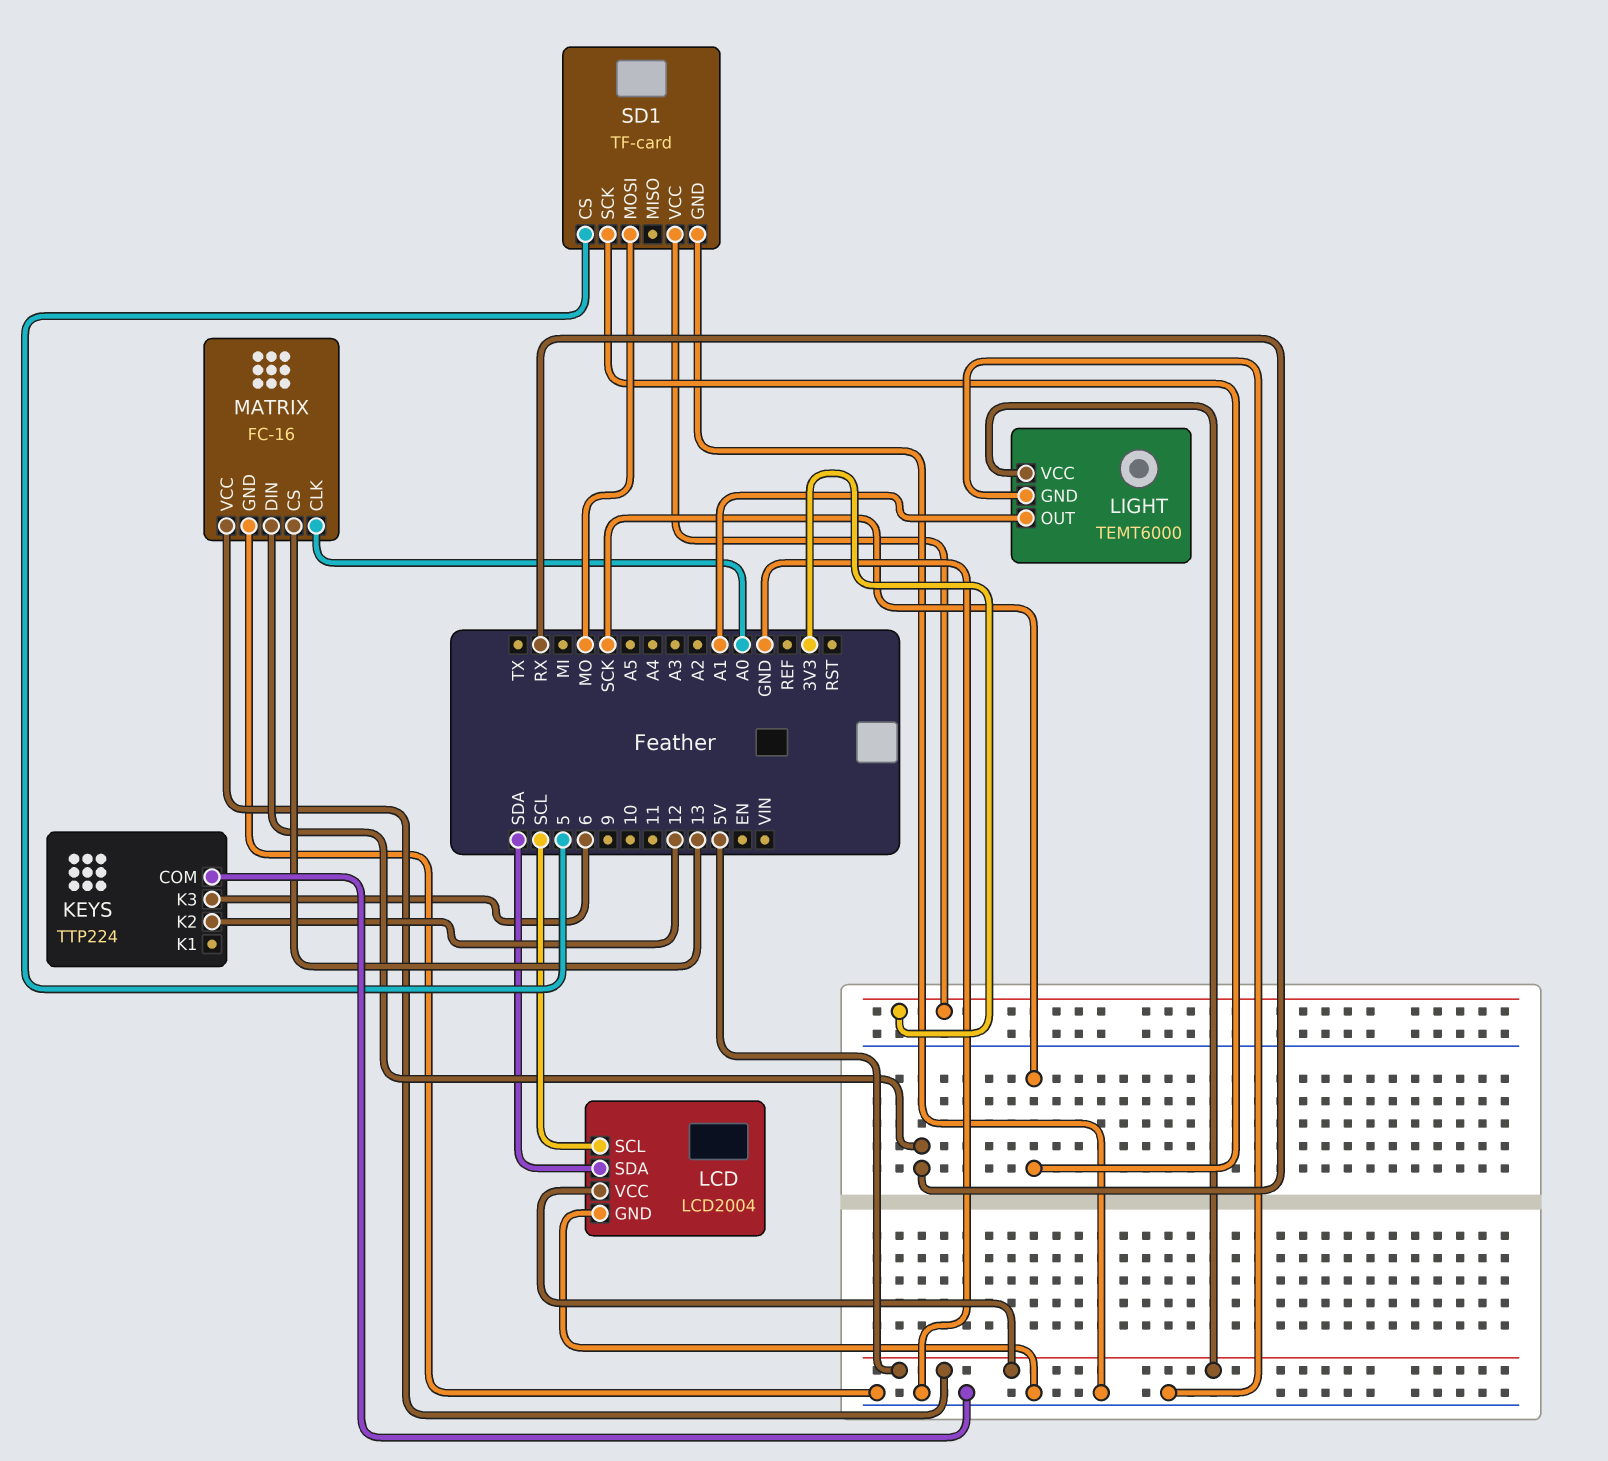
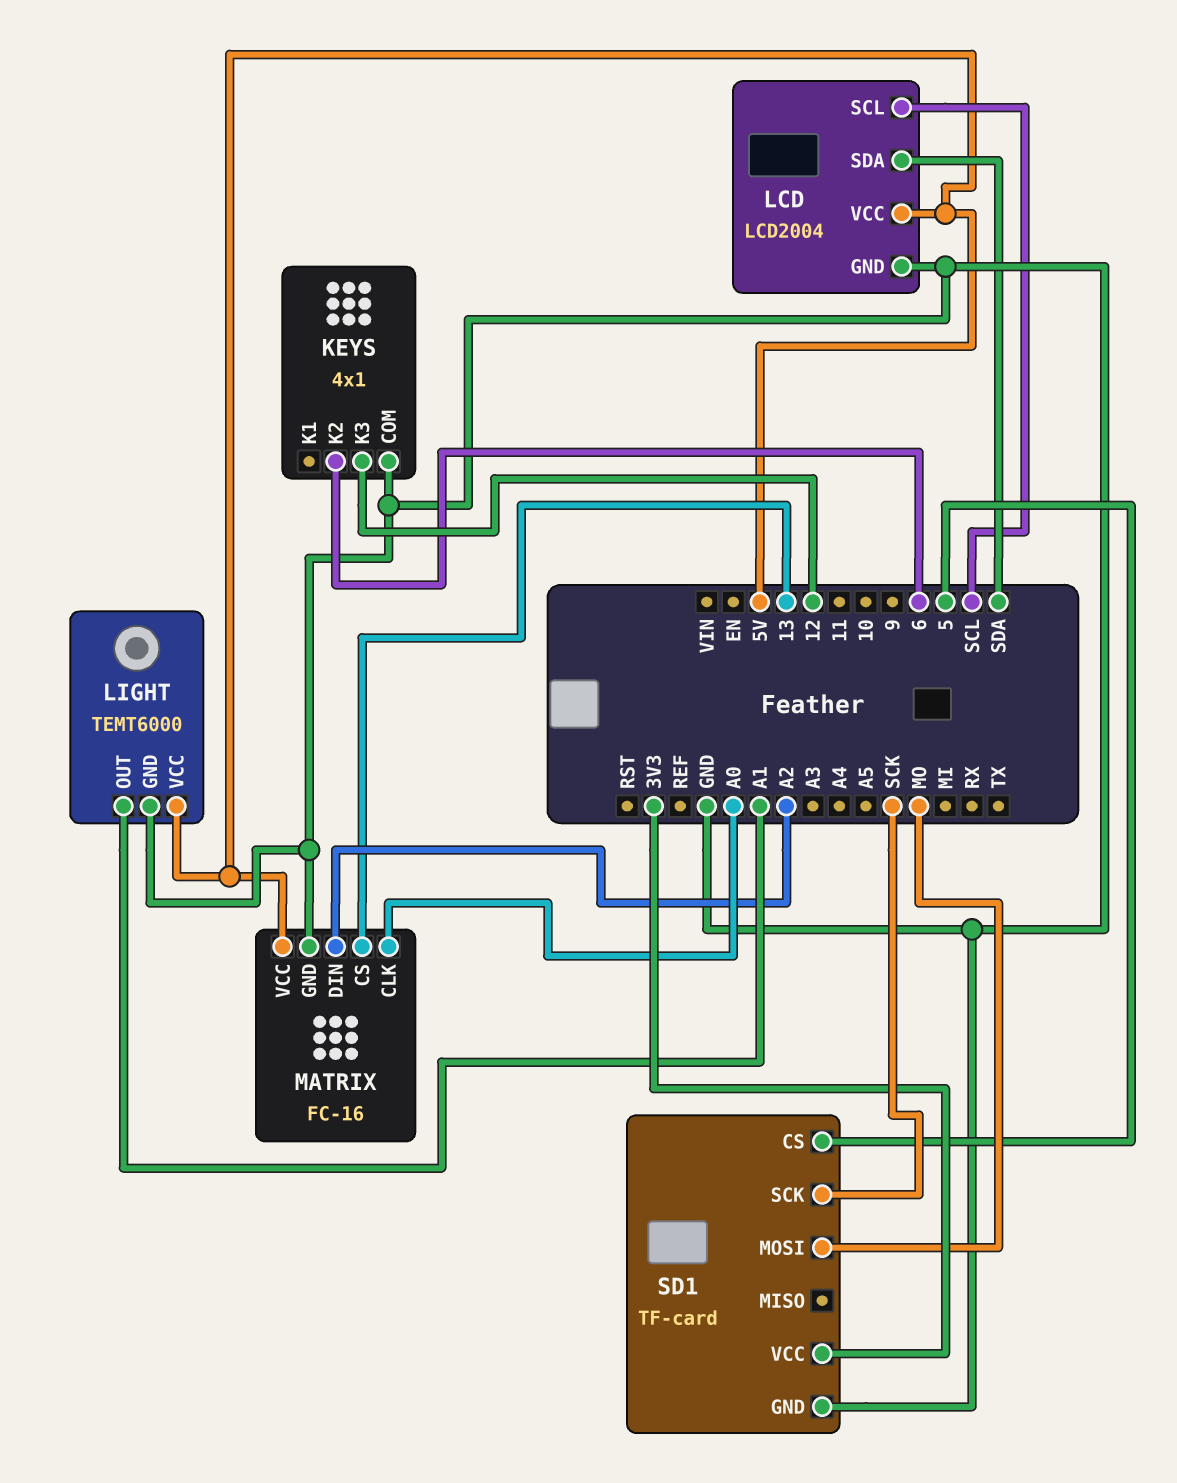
KEYS: TTP224 -> 4x1
KEYS pin K2: 12 -> 6
KEYS pin K3: 6 -> 12
MATRIX pin DIN: RX -> A2

